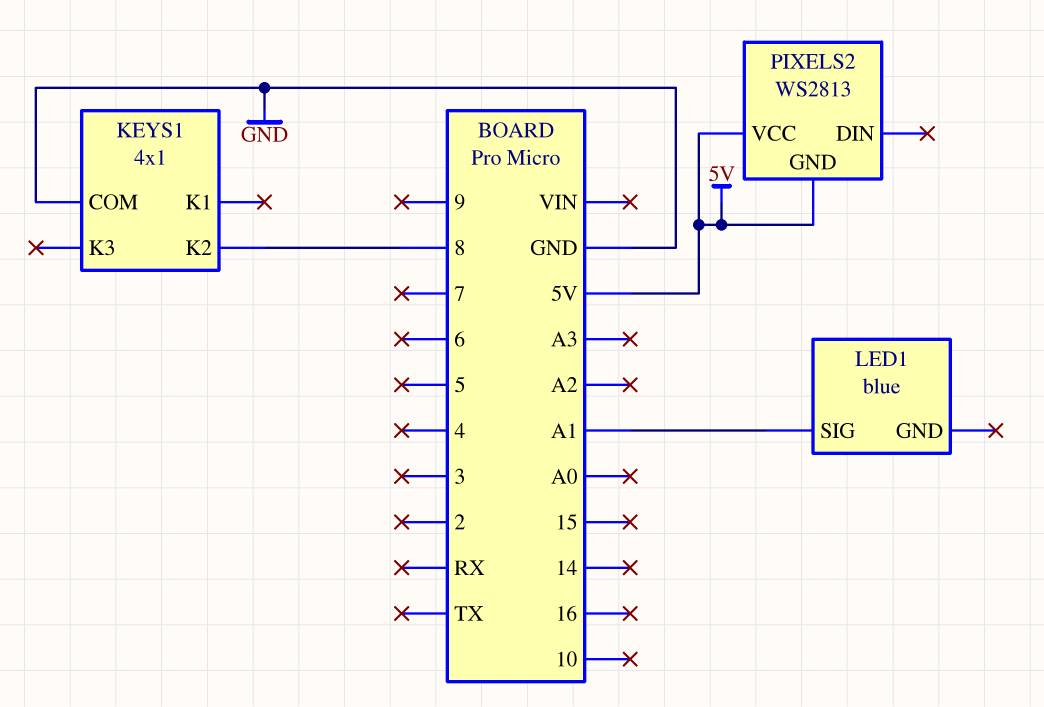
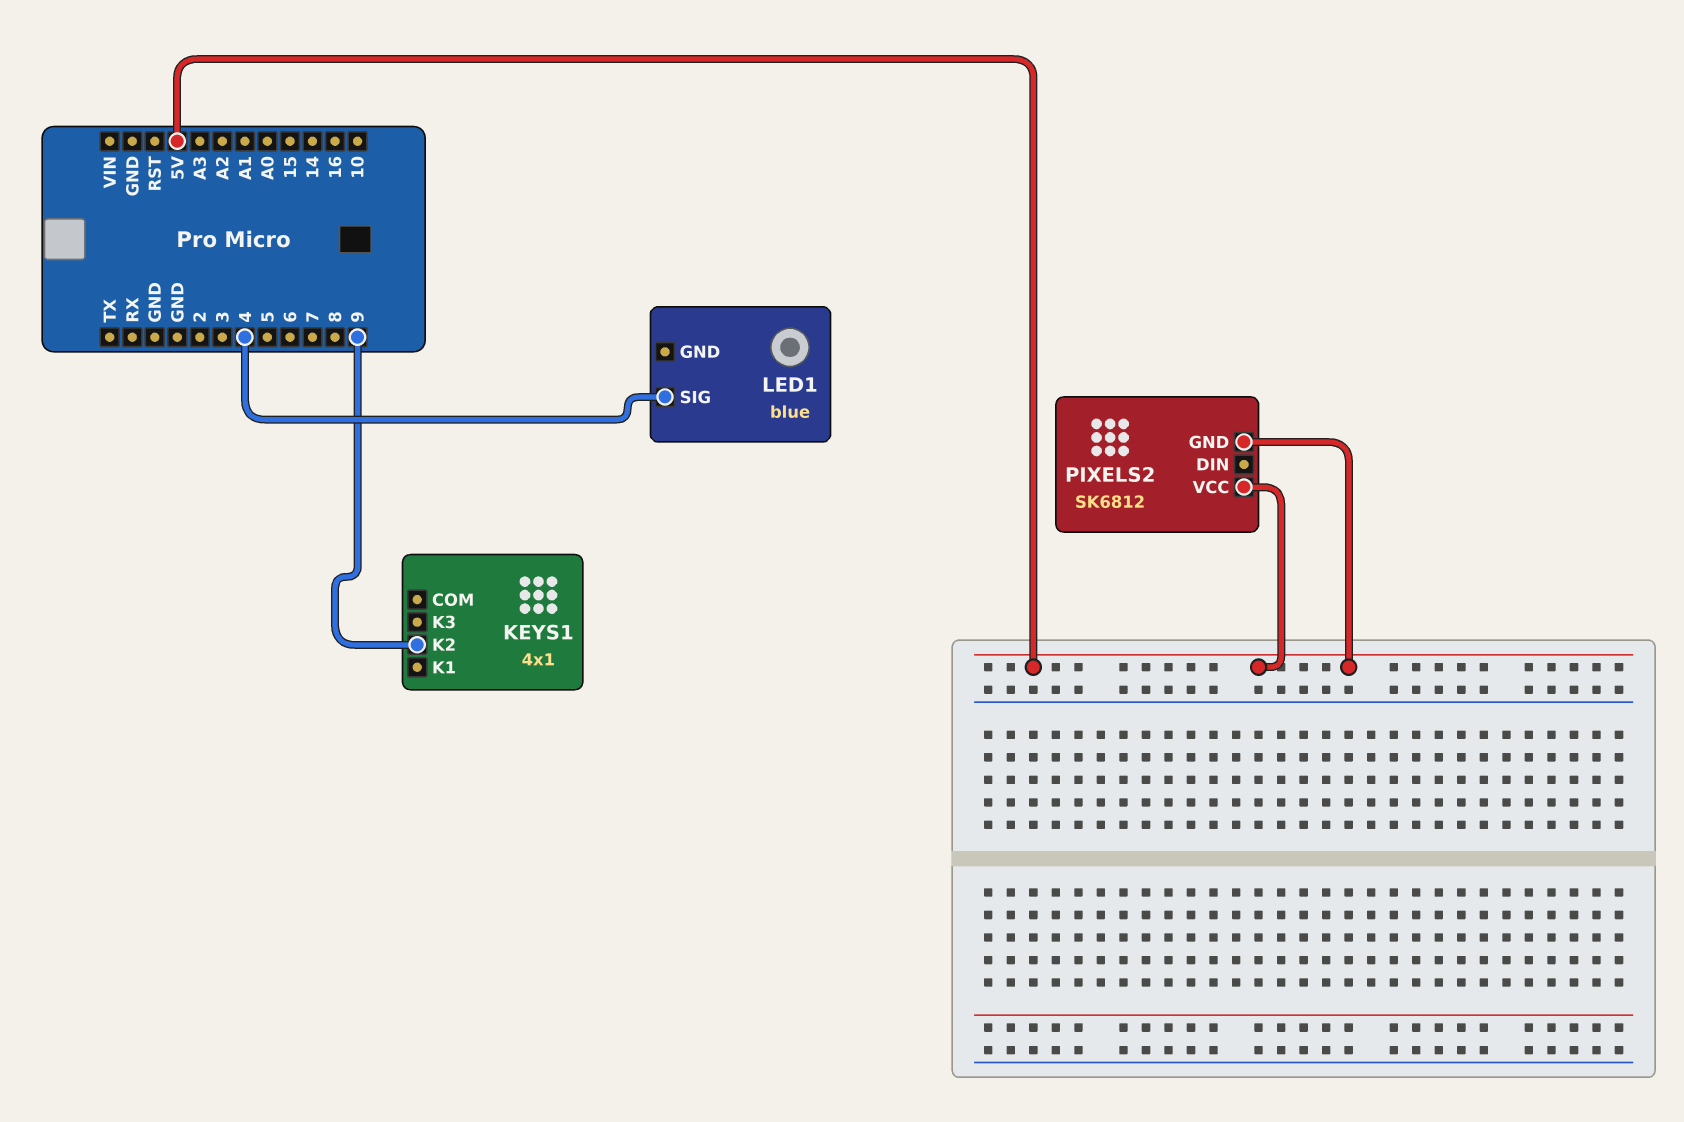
KEYS1 pin COM: GND -> none
KEYS1 pin K2: 8 -> 9
LED1 pin SIG: A1 -> 4
PIXELS2: WS2813 -> SK6812

